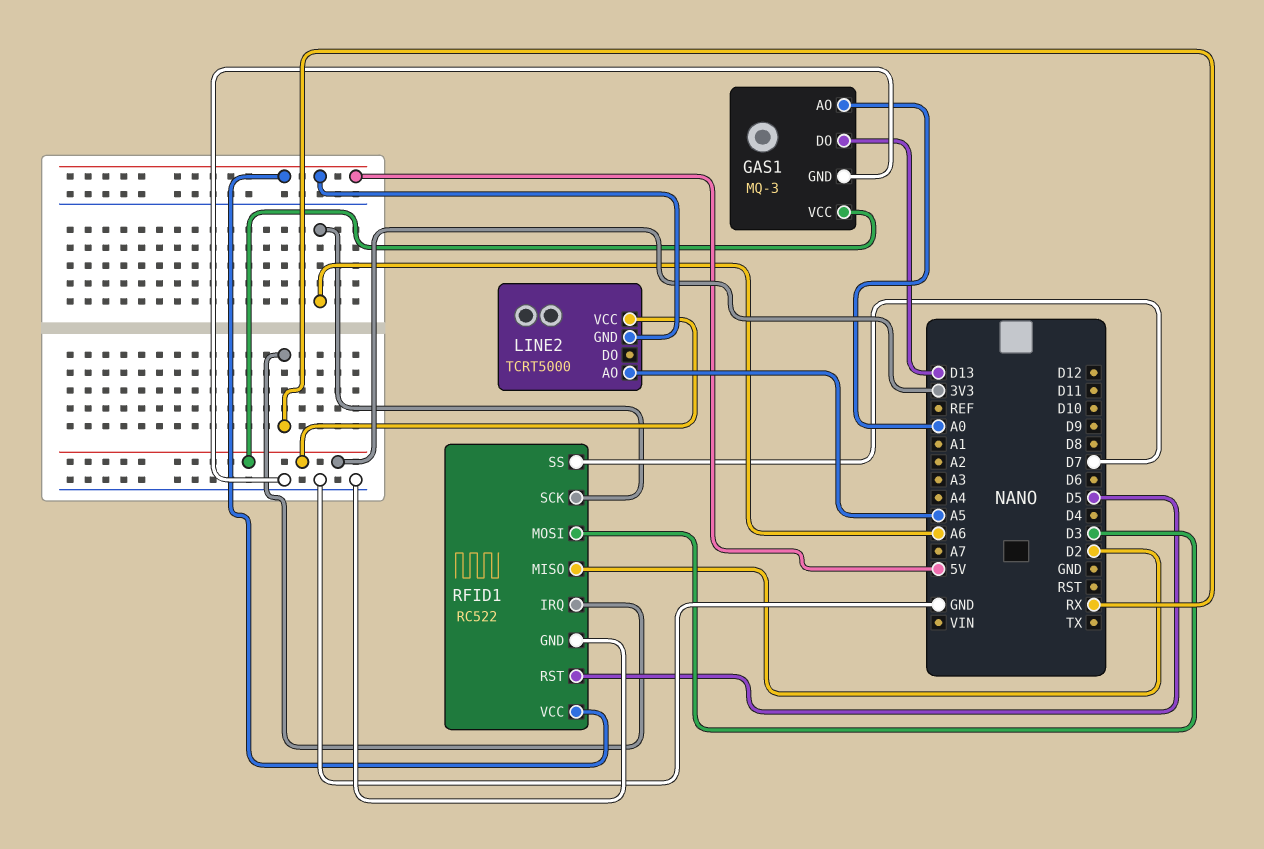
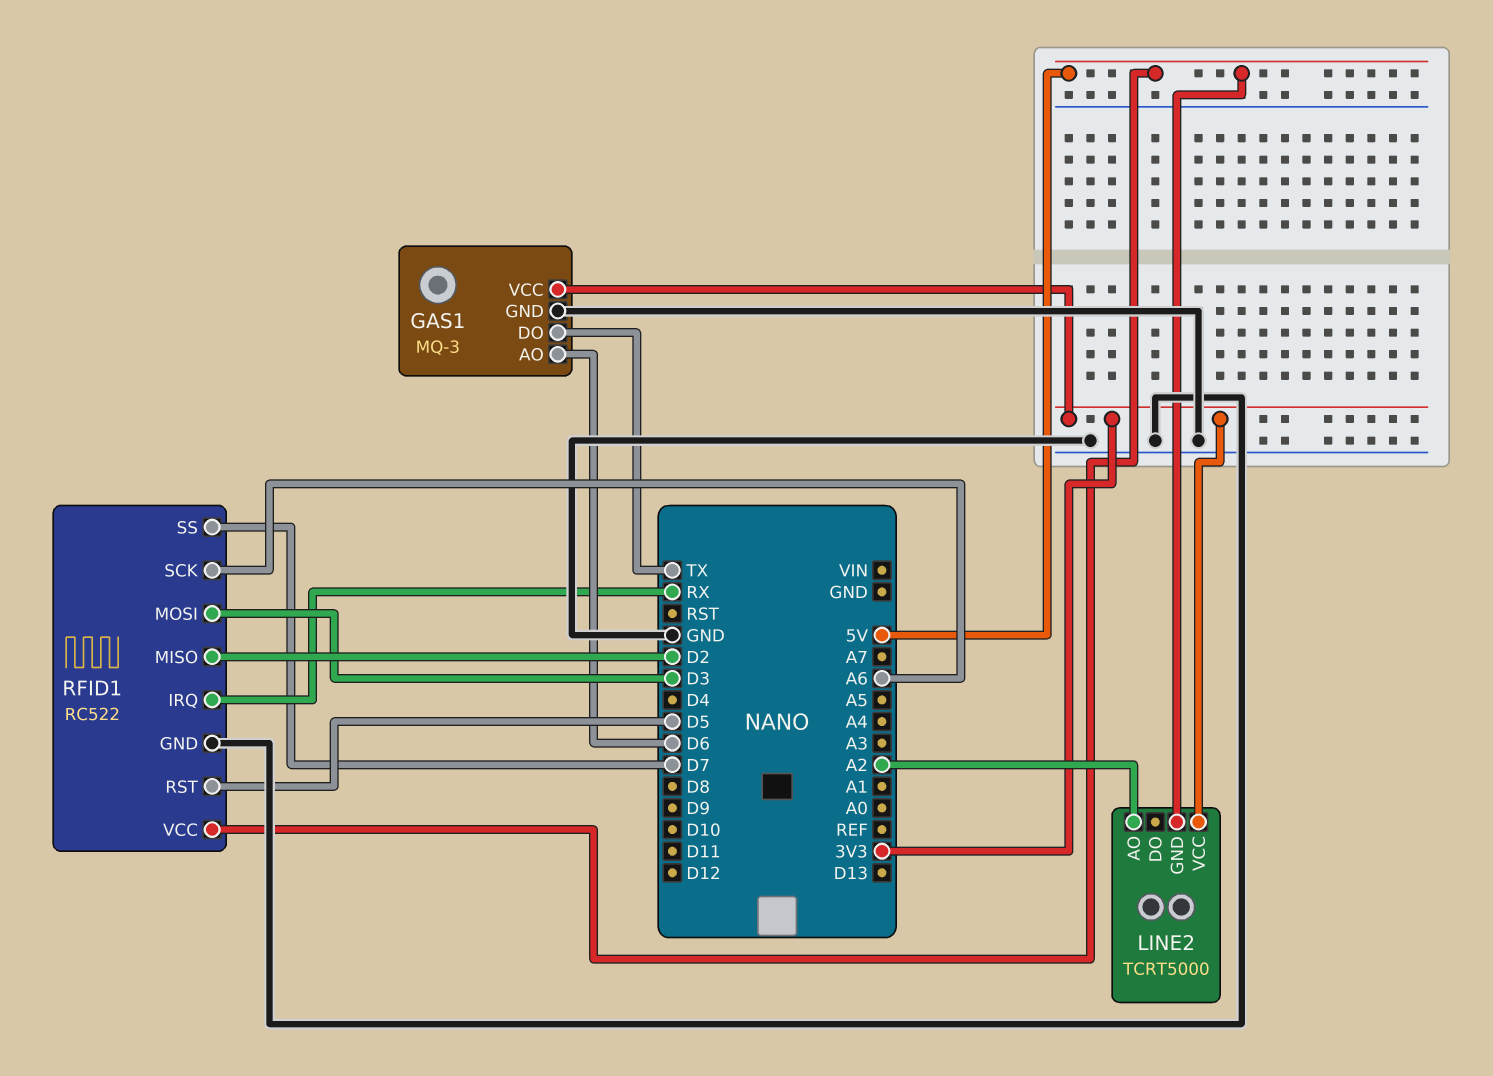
GAS1 pin AO: A0 -> D6
GAS1 pin DO: D13 -> TX
LINE2 pin AO: A5 -> A2

